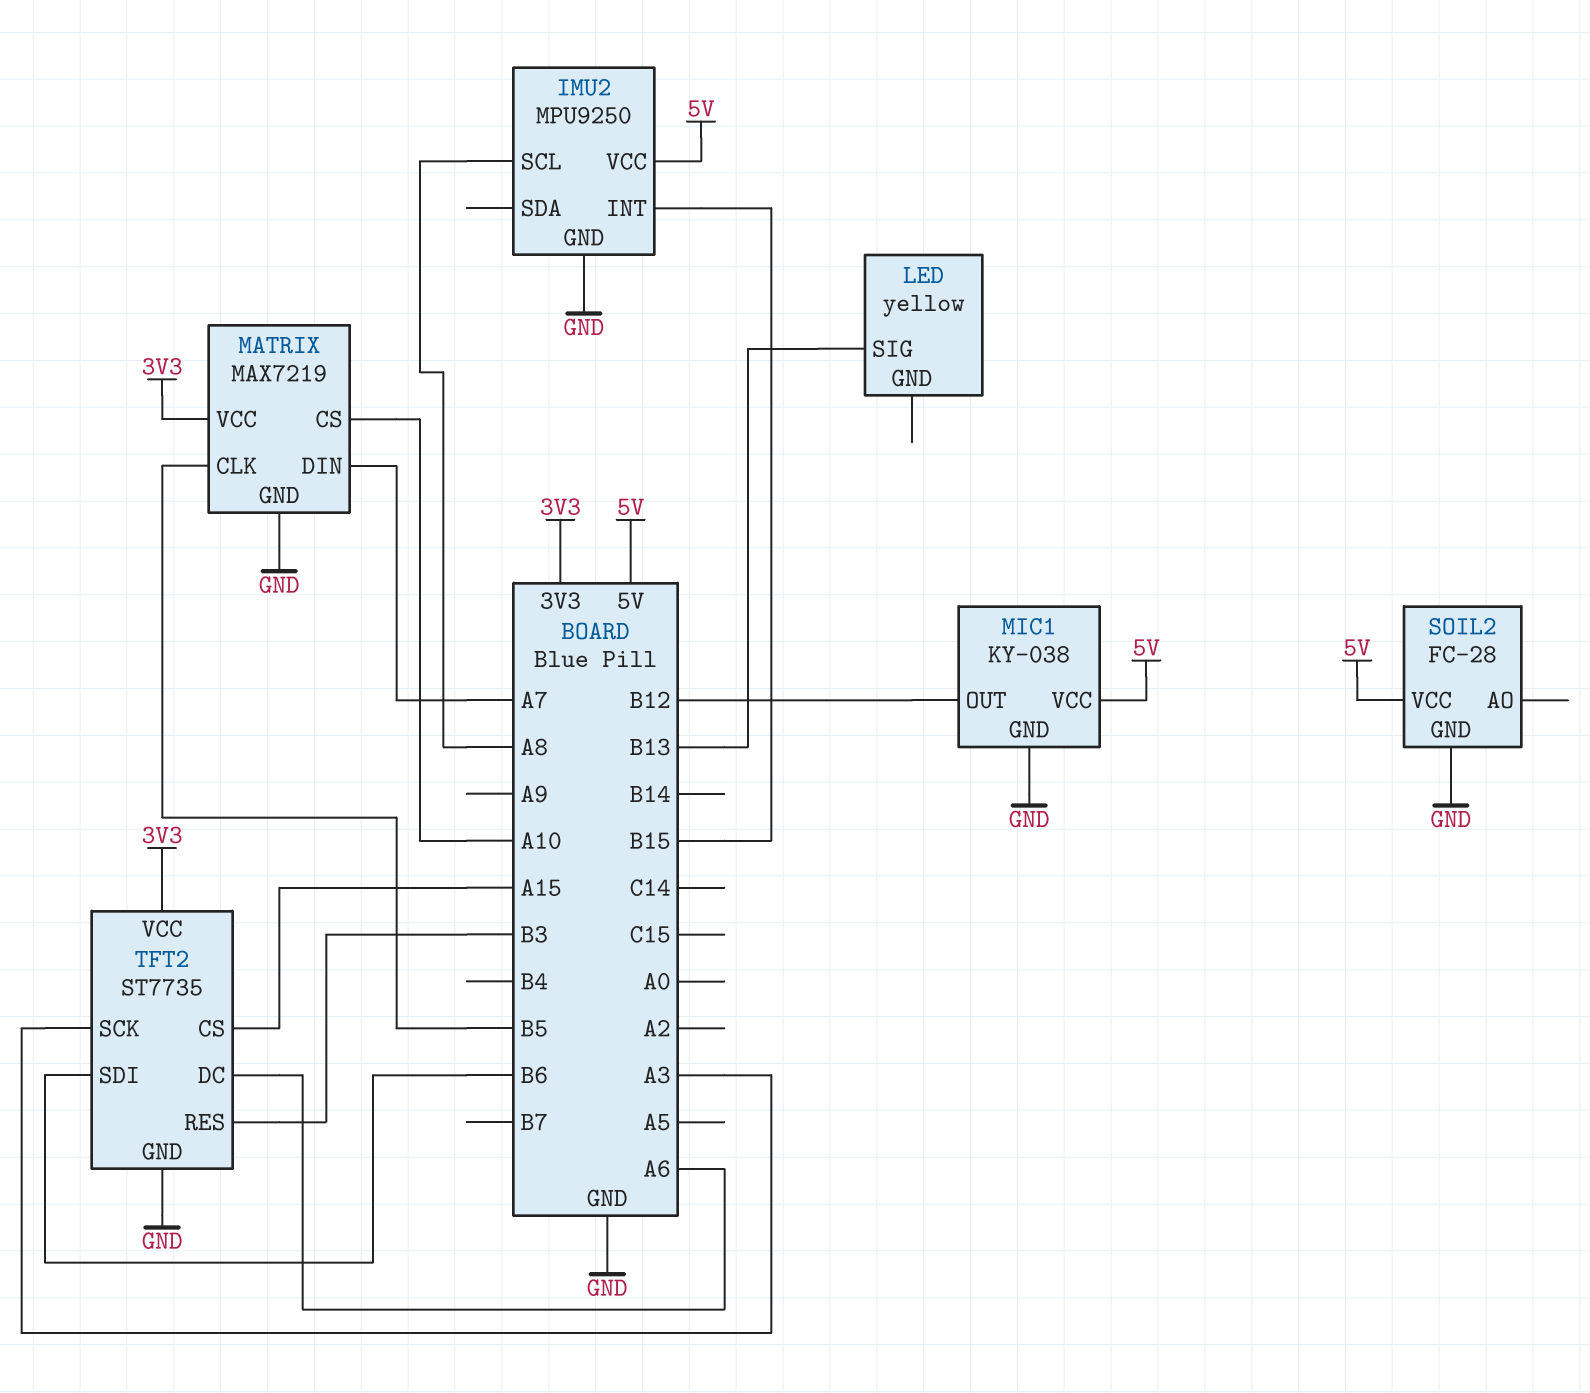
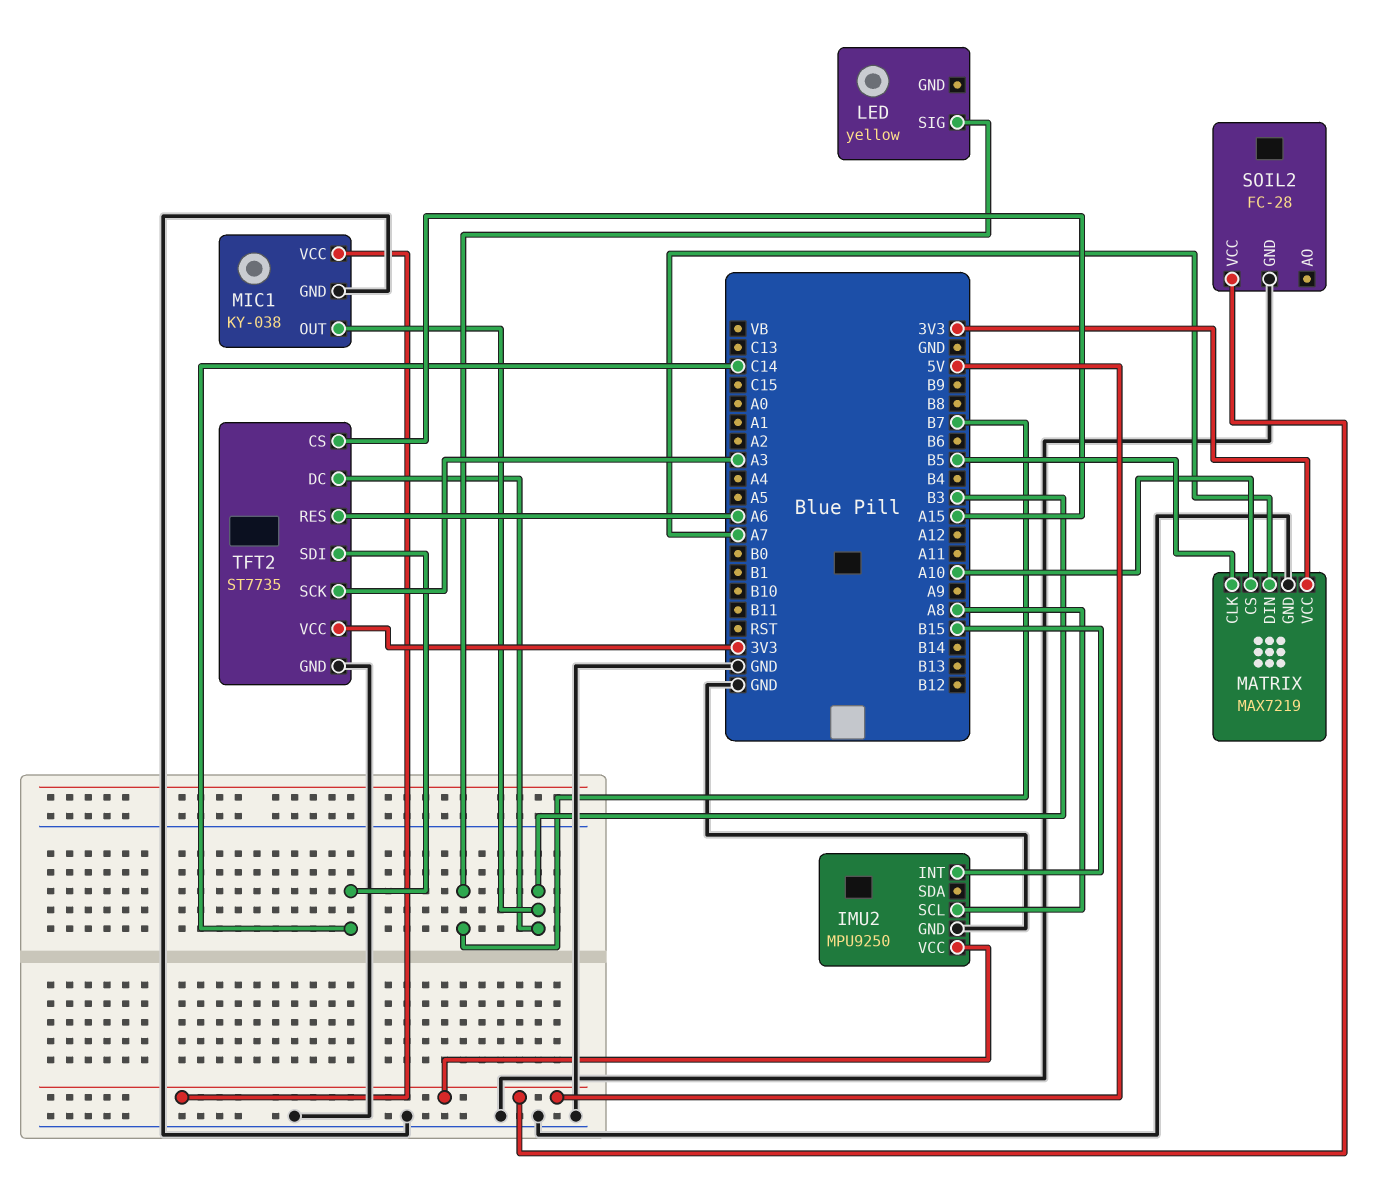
LED pin SIG: B13 -> B7
MIC1 pin OUT: B12 -> B3
TFT2 pin DC: A6 -> B3
TFT2 pin RES: B3 -> A6
TFT2 pin SDI: B6 -> C14

